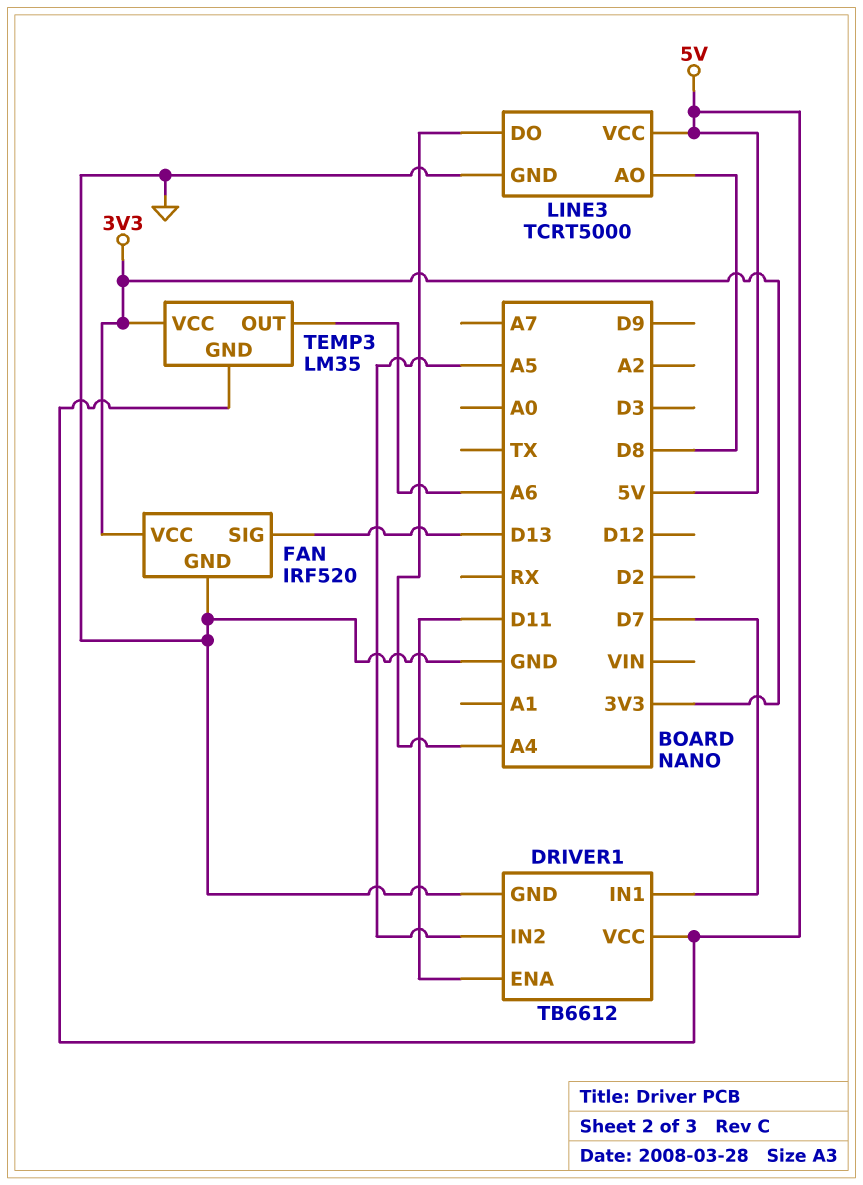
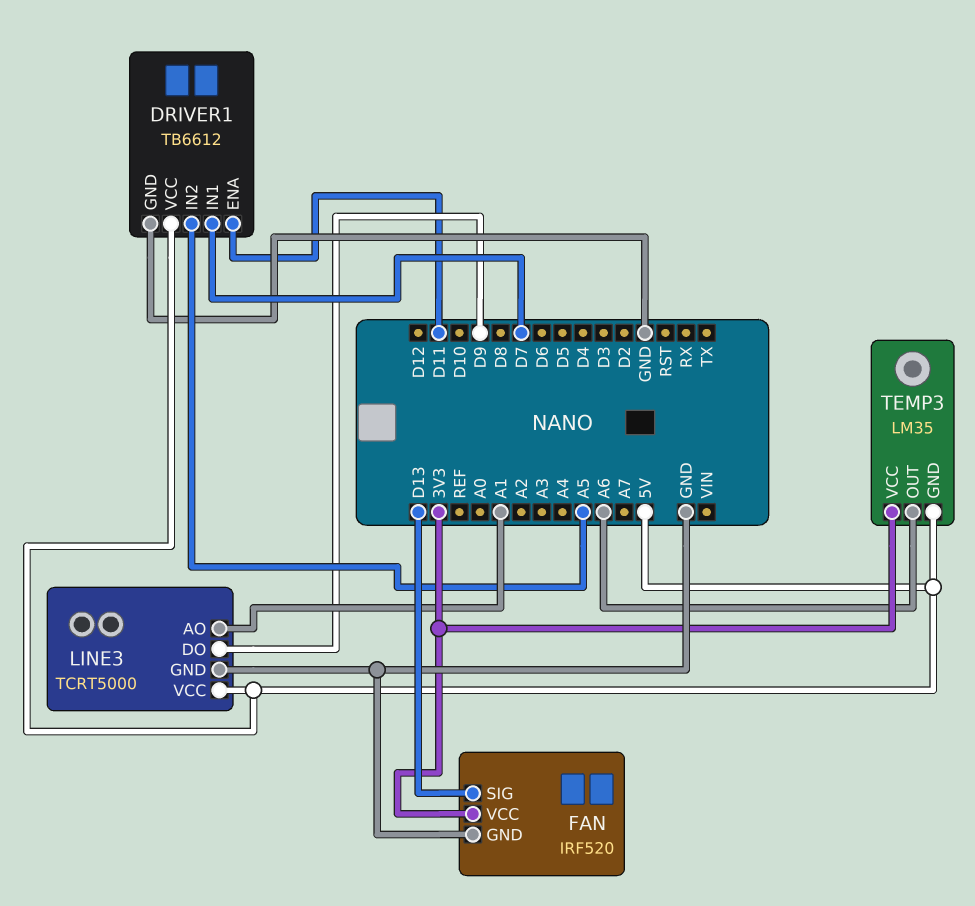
LINE3 pin AO: D8 -> A1
LINE3 pin DO: A4 -> D9

